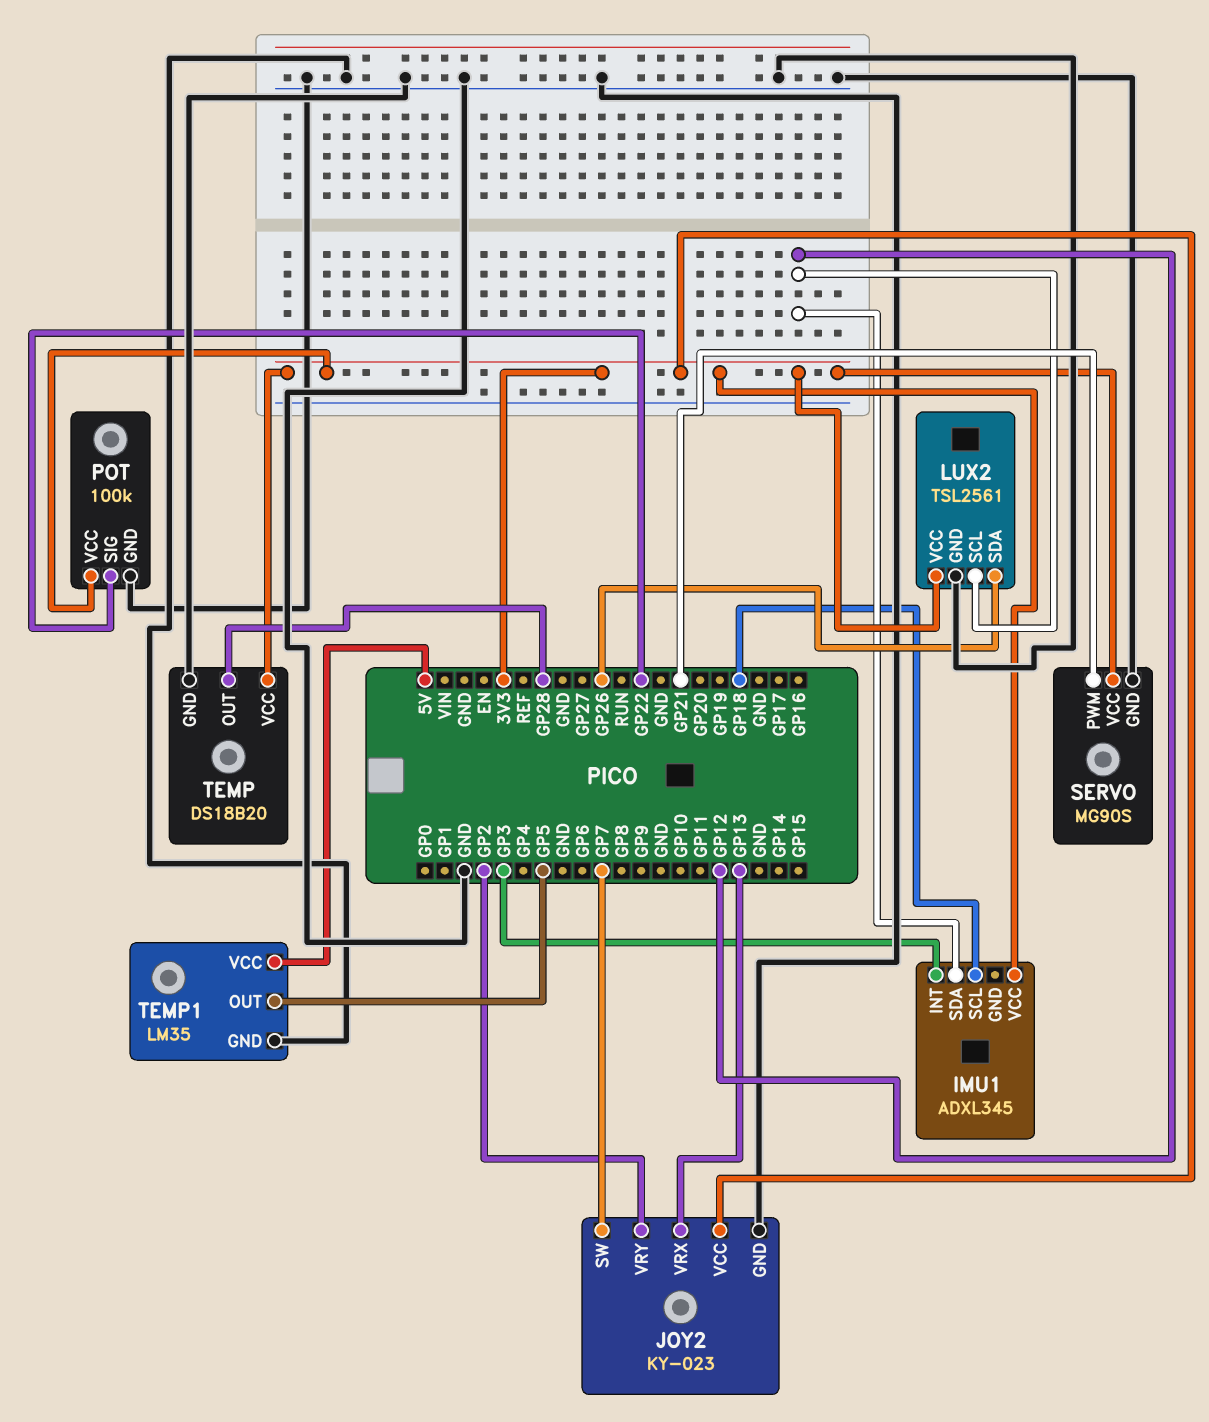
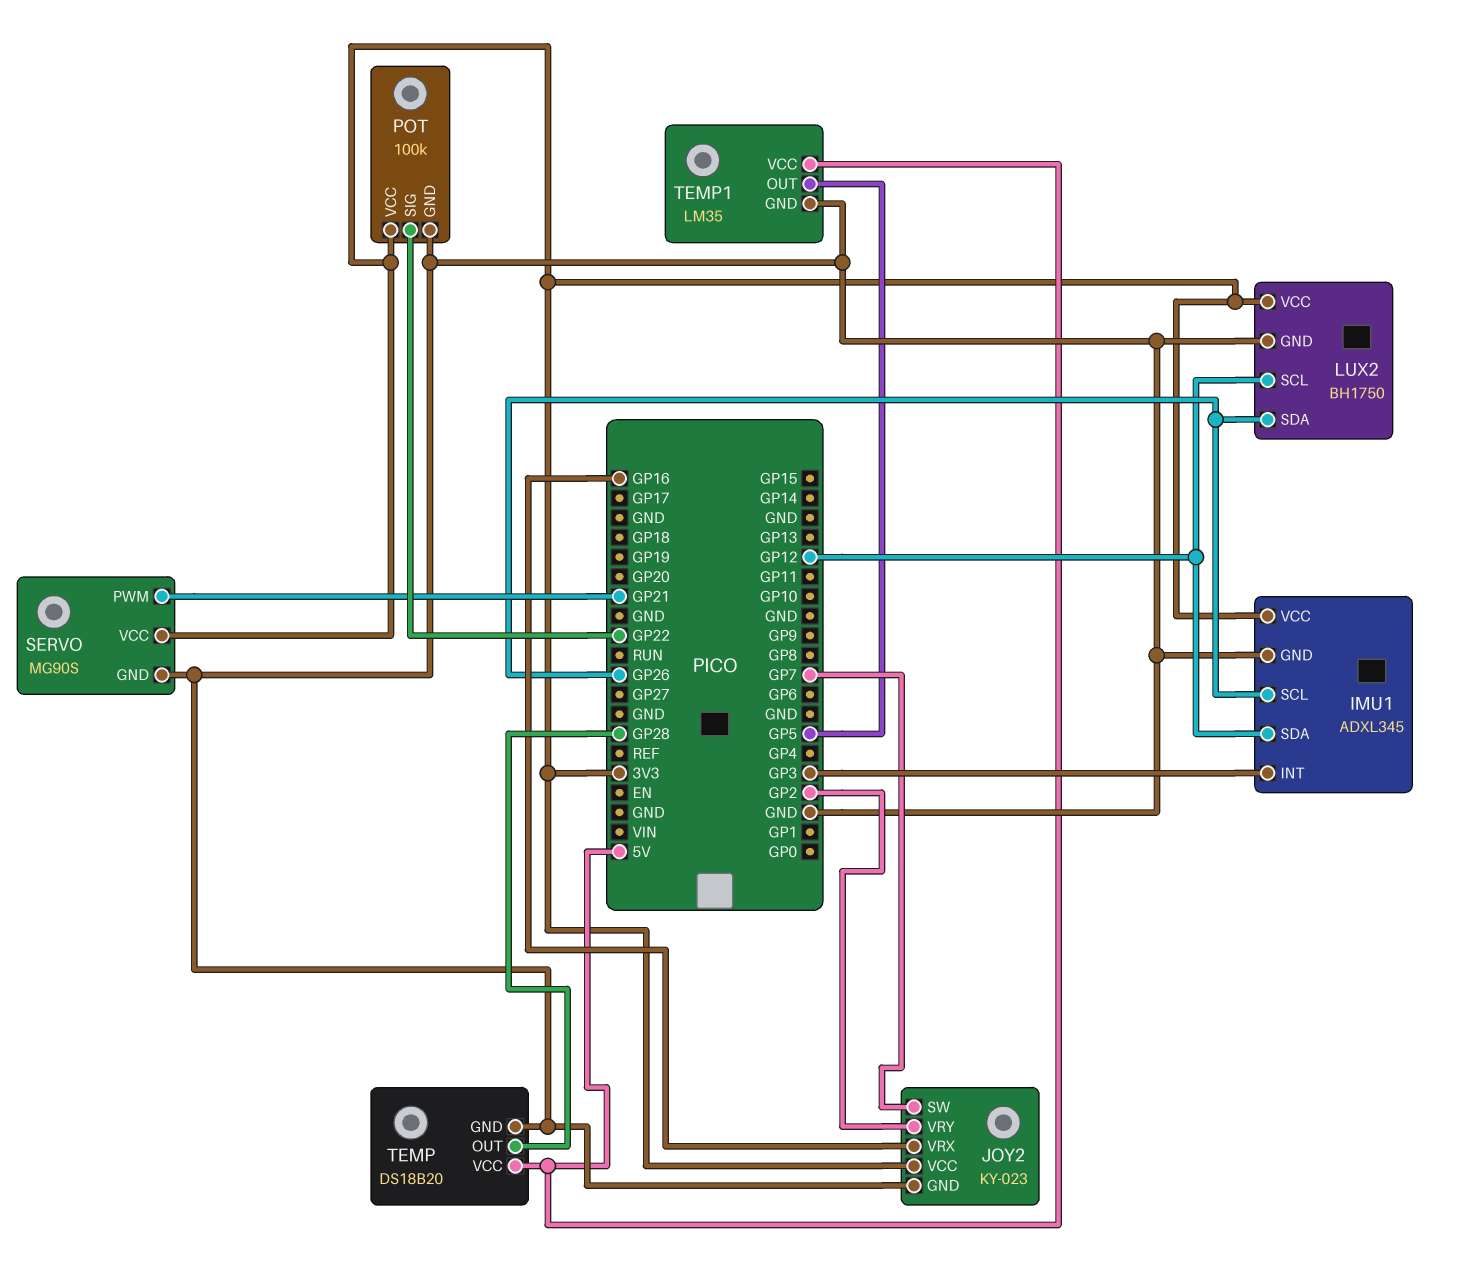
IMU1 pin GND: none -> GND
IMU1 pin SCL: GP18 -> GP26
JOY2 pin VRX: GP13 -> GP16
LUX2: TSL2561 -> BH1750
TEMP pin VCC: 3V3 -> 5V

